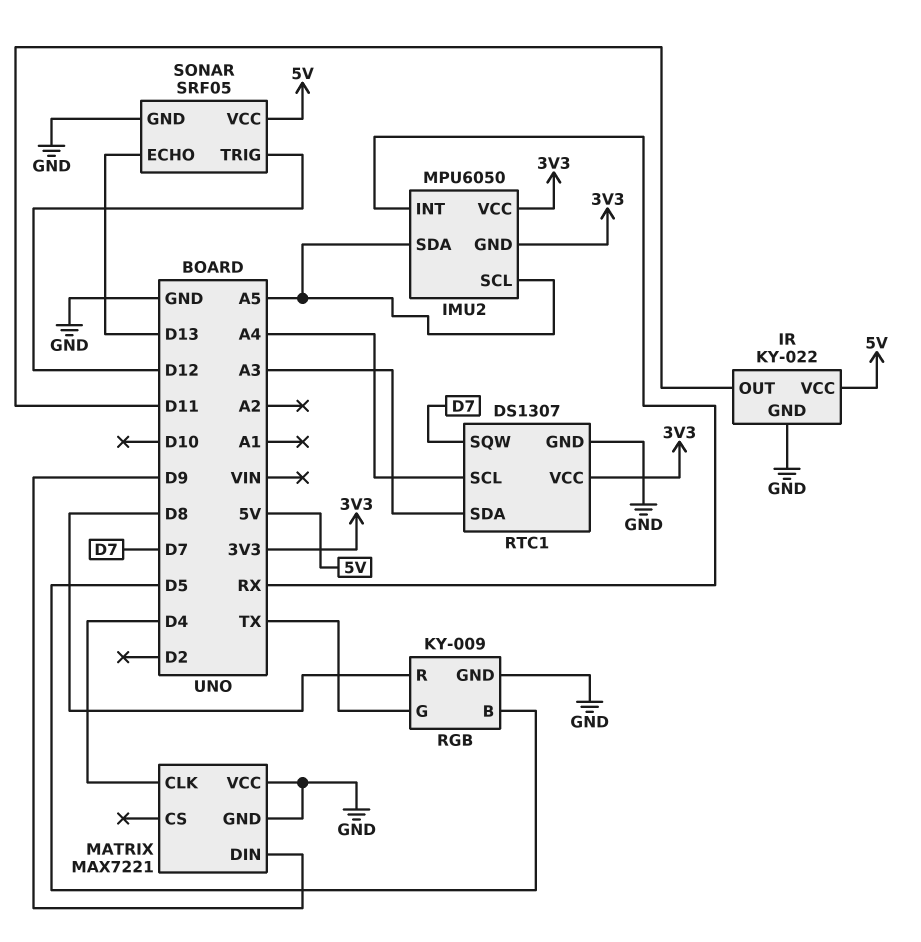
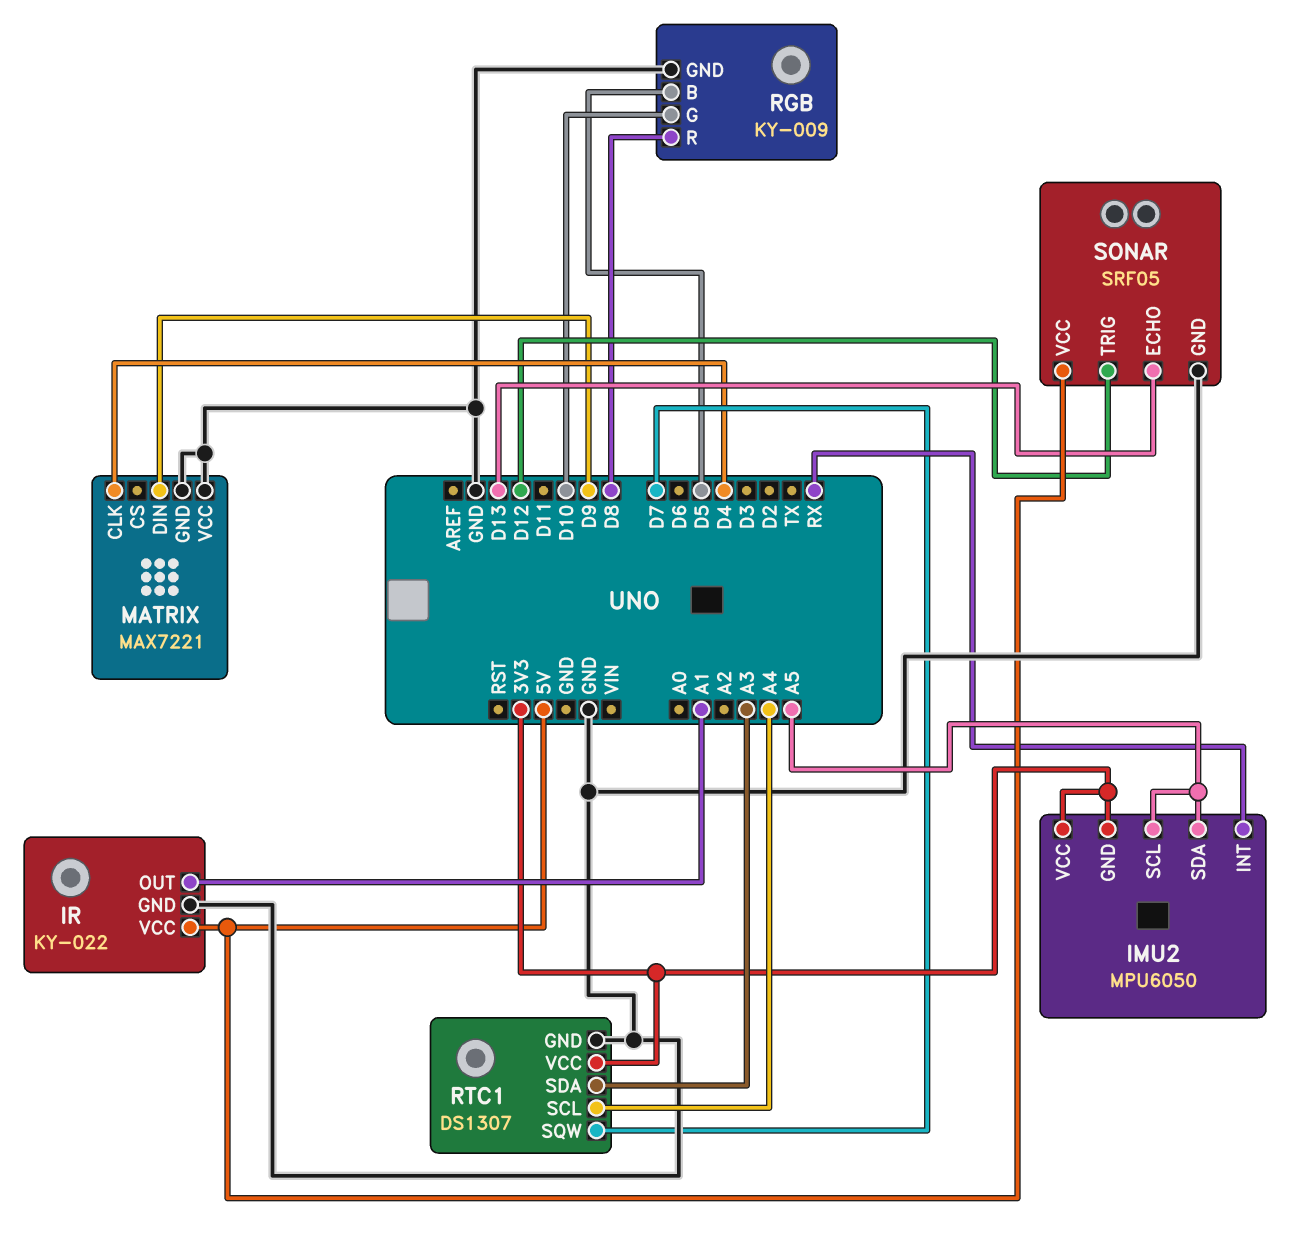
IR pin OUT: D11 -> A1
RGB pin G: TX -> D10

